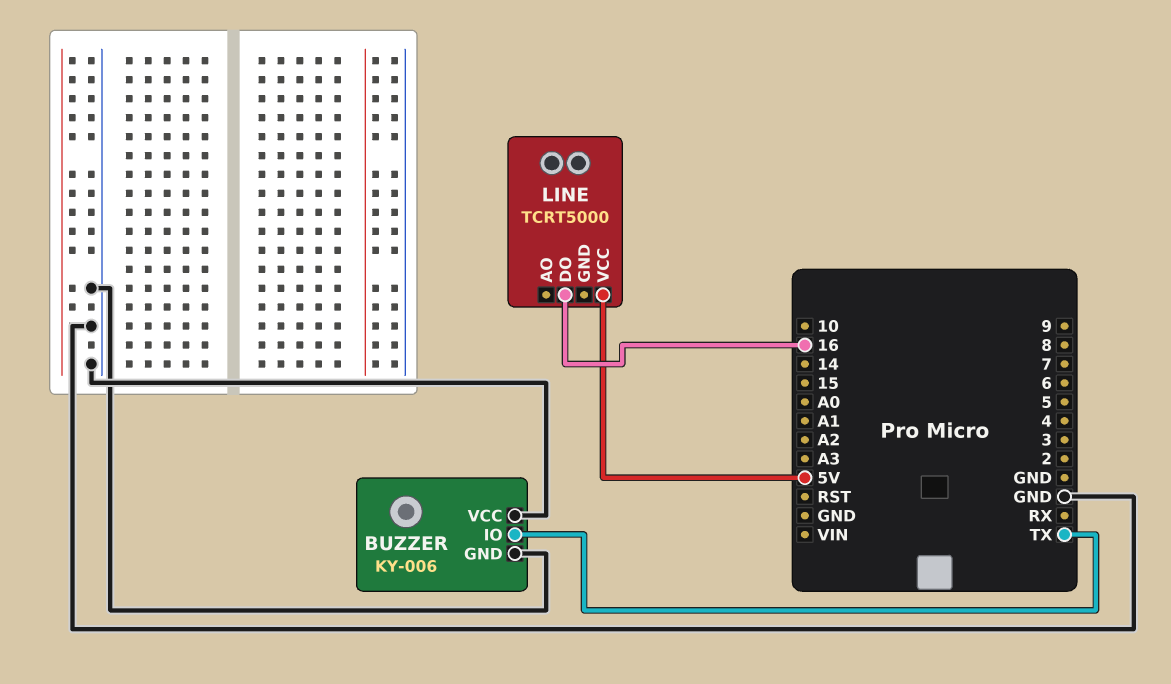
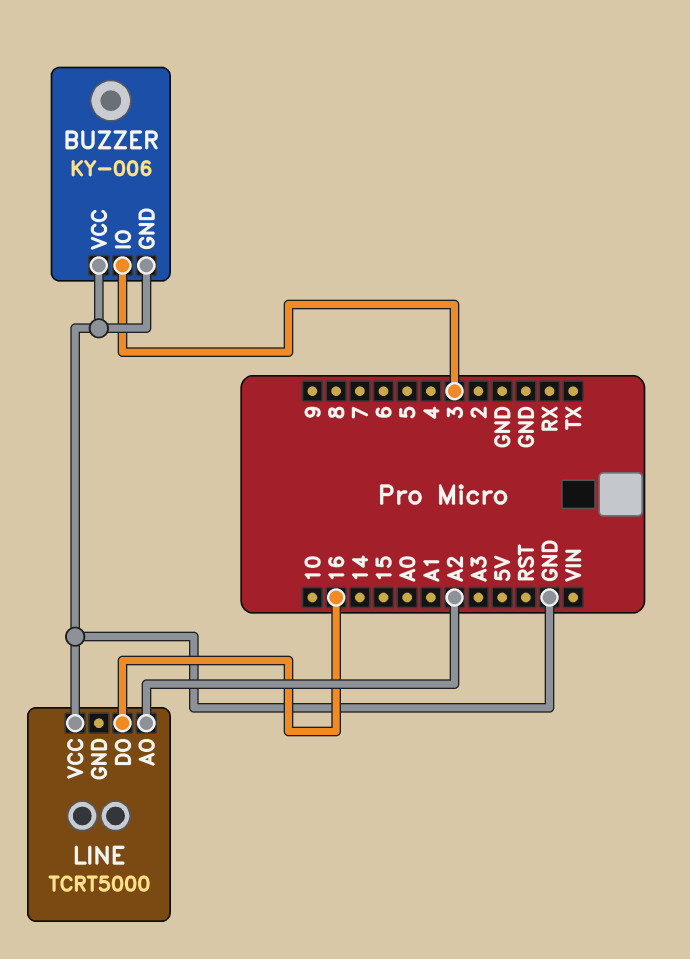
BUZZER pin IO: TX -> 3
LINE pin AO: none -> A2
LINE pin VCC: 5V -> GND

